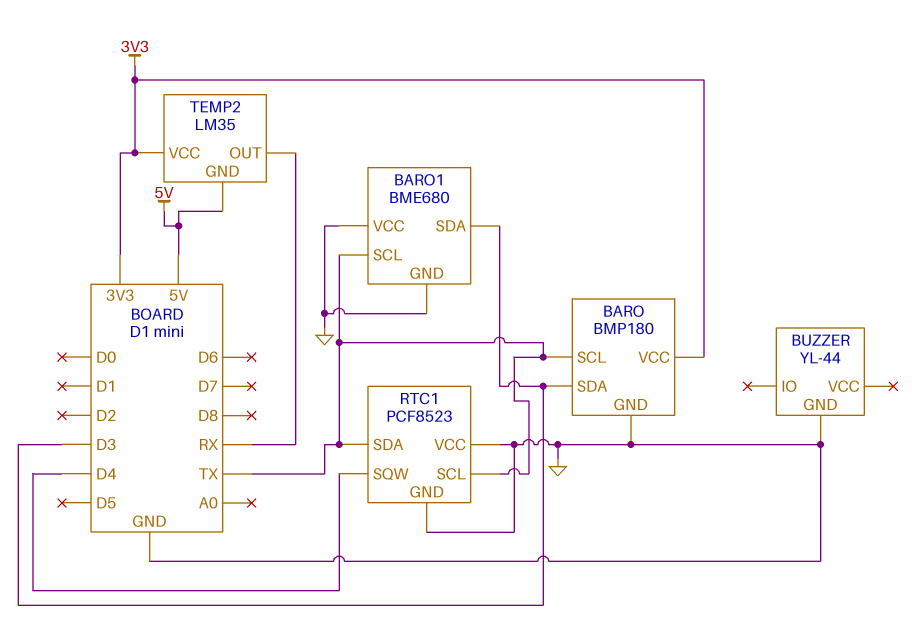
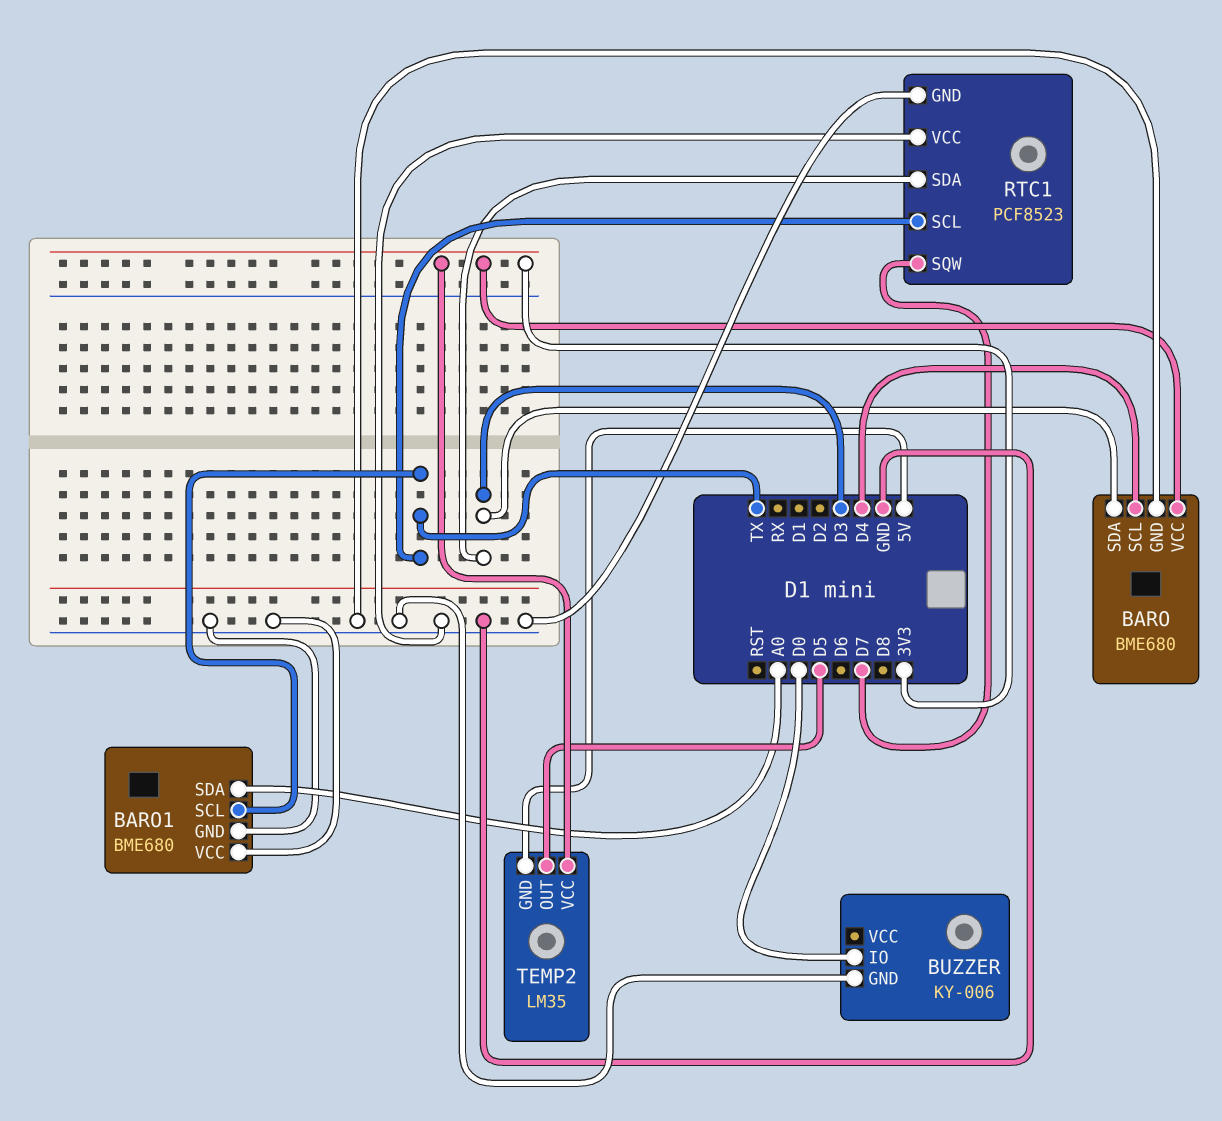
BARO: BMP180 -> BME680
BARO pin SCL: TX -> D4
BARO1 pin SDA: D3 -> A0
BUZZER: YL-44 -> KY-006
BUZZER pin IO: none -> D0
RTC1 pin SDA: TX -> D3
RTC1 pin SQW: D4 -> D7
TEMP2 pin OUT: RX -> D5

